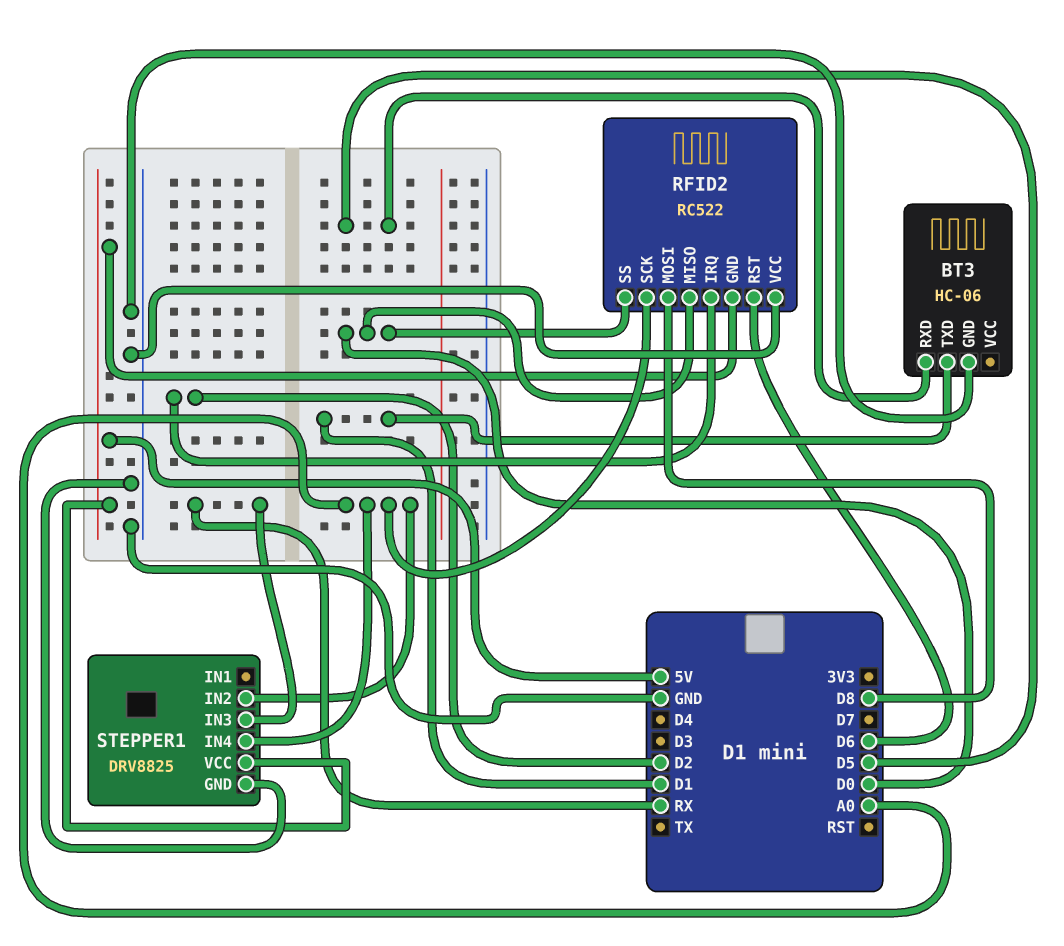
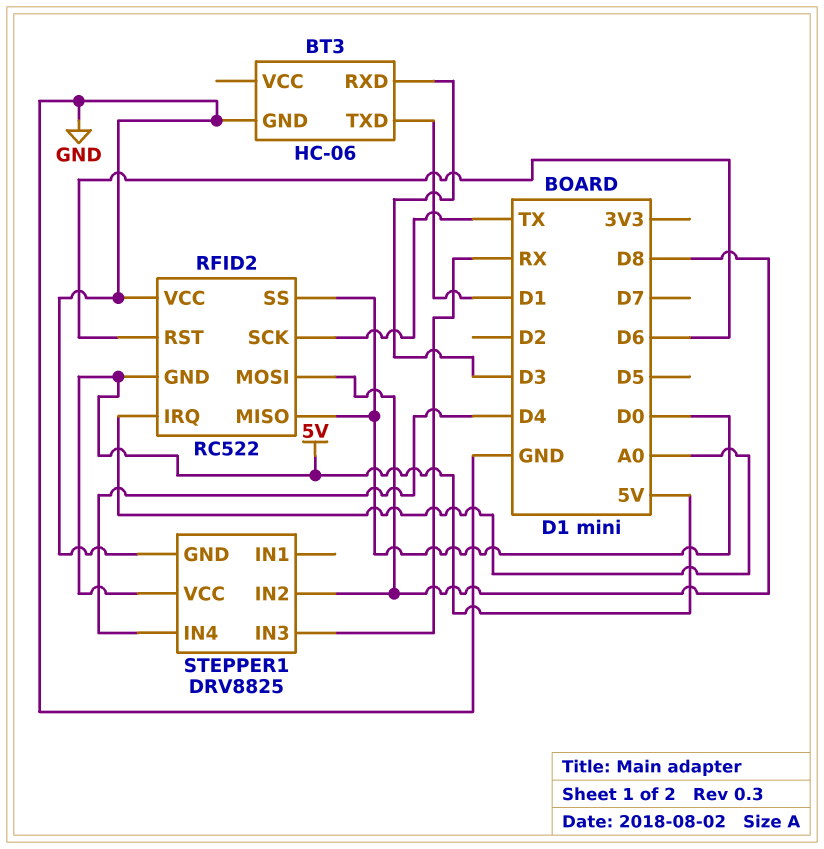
BT3 pin RXD: D5 -> D3
RFID2 pin IRQ: D2 -> A0
RFID2 pin SCK: A0 -> TX
STEPPER1 pin IN2: A0 -> D8
STEPPER1 pin IN4: A0 -> D4

